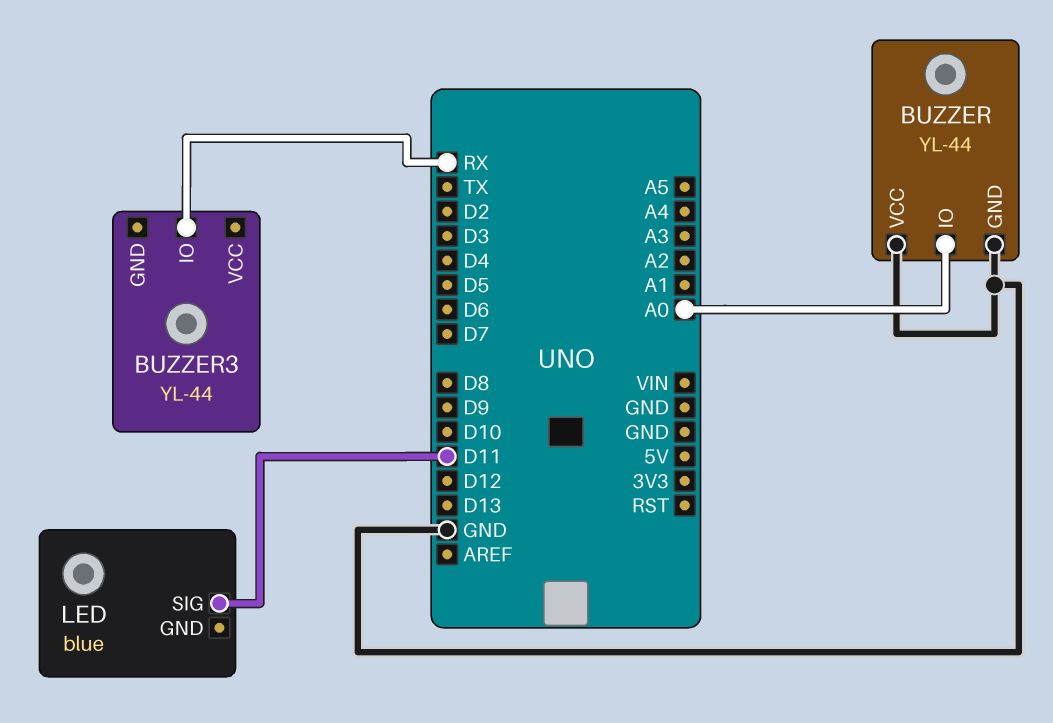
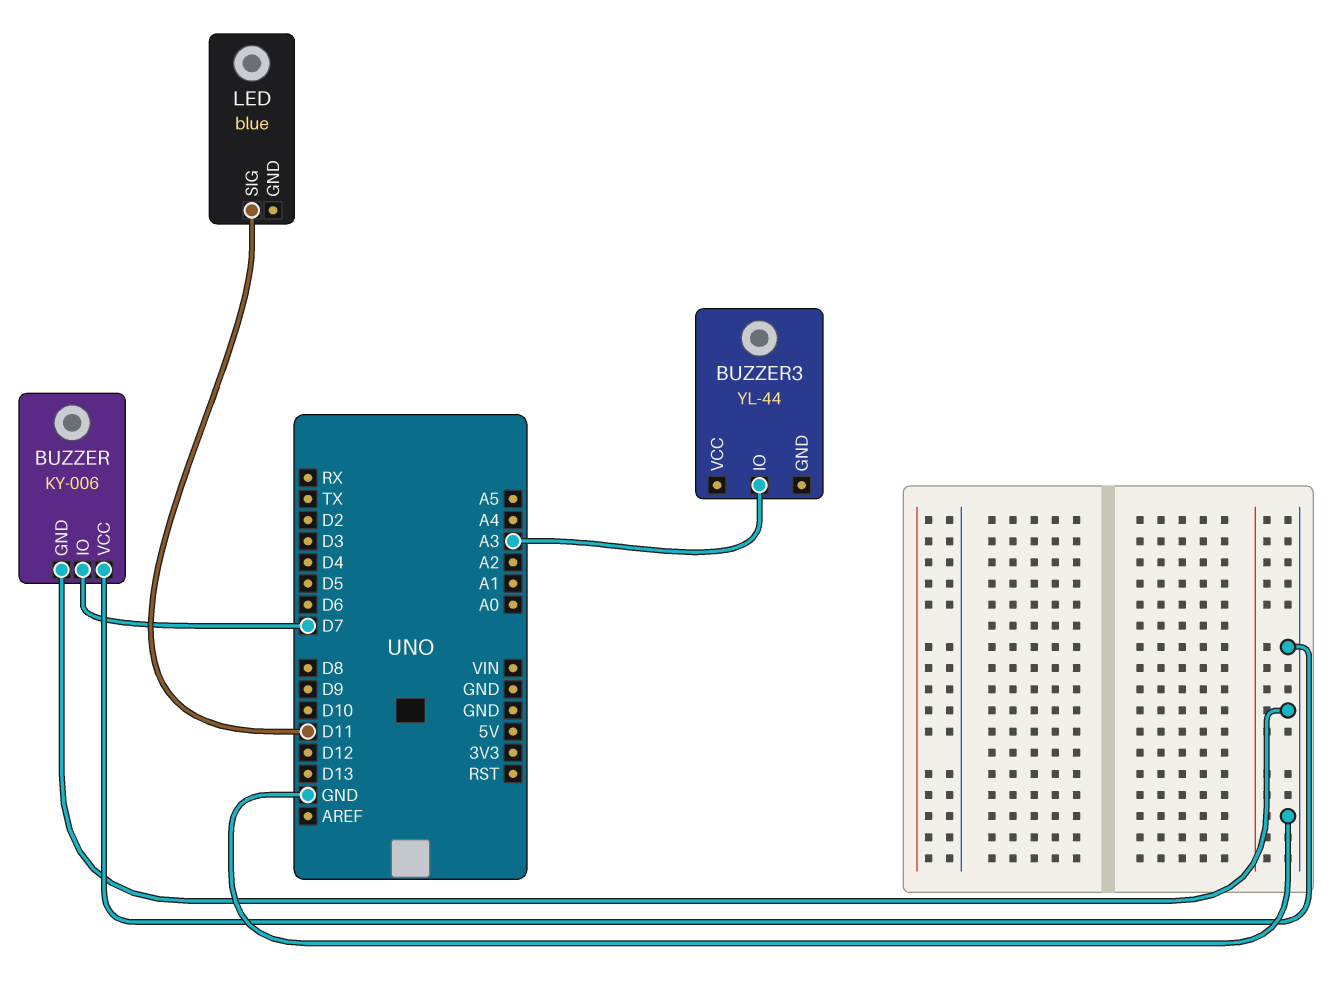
BUZZER: YL-44 -> KY-006
BUZZER pin IO: A0 -> D7
BUZZER3 pin IO: RX -> A3

